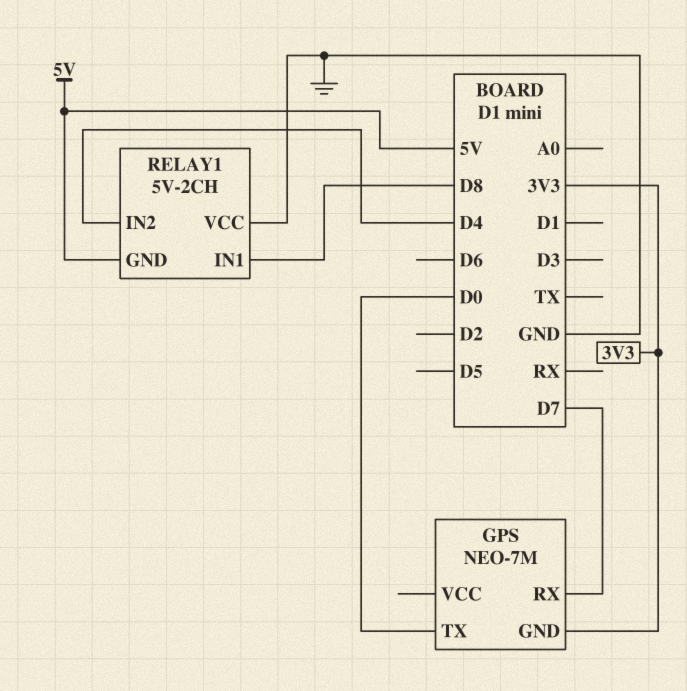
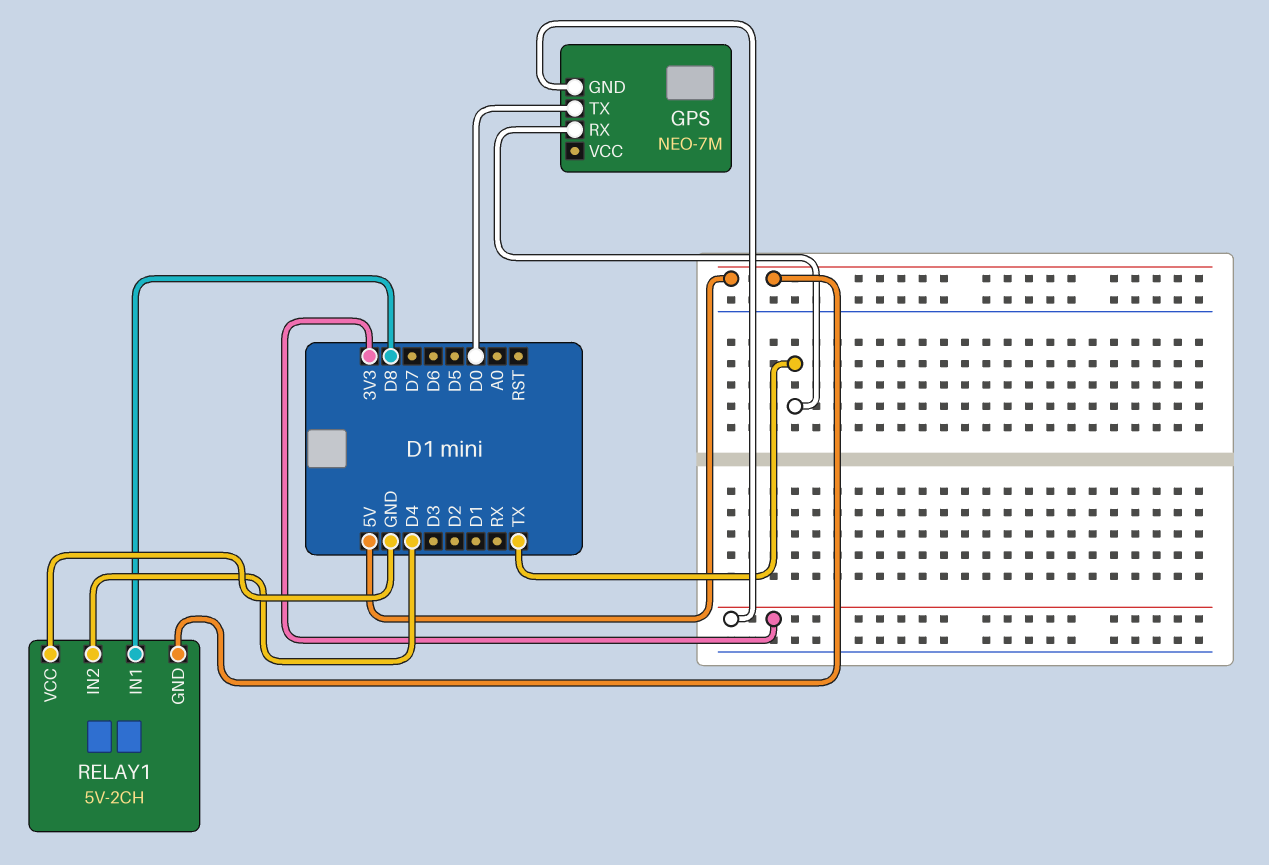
GPS pin RX: D7 -> TX

